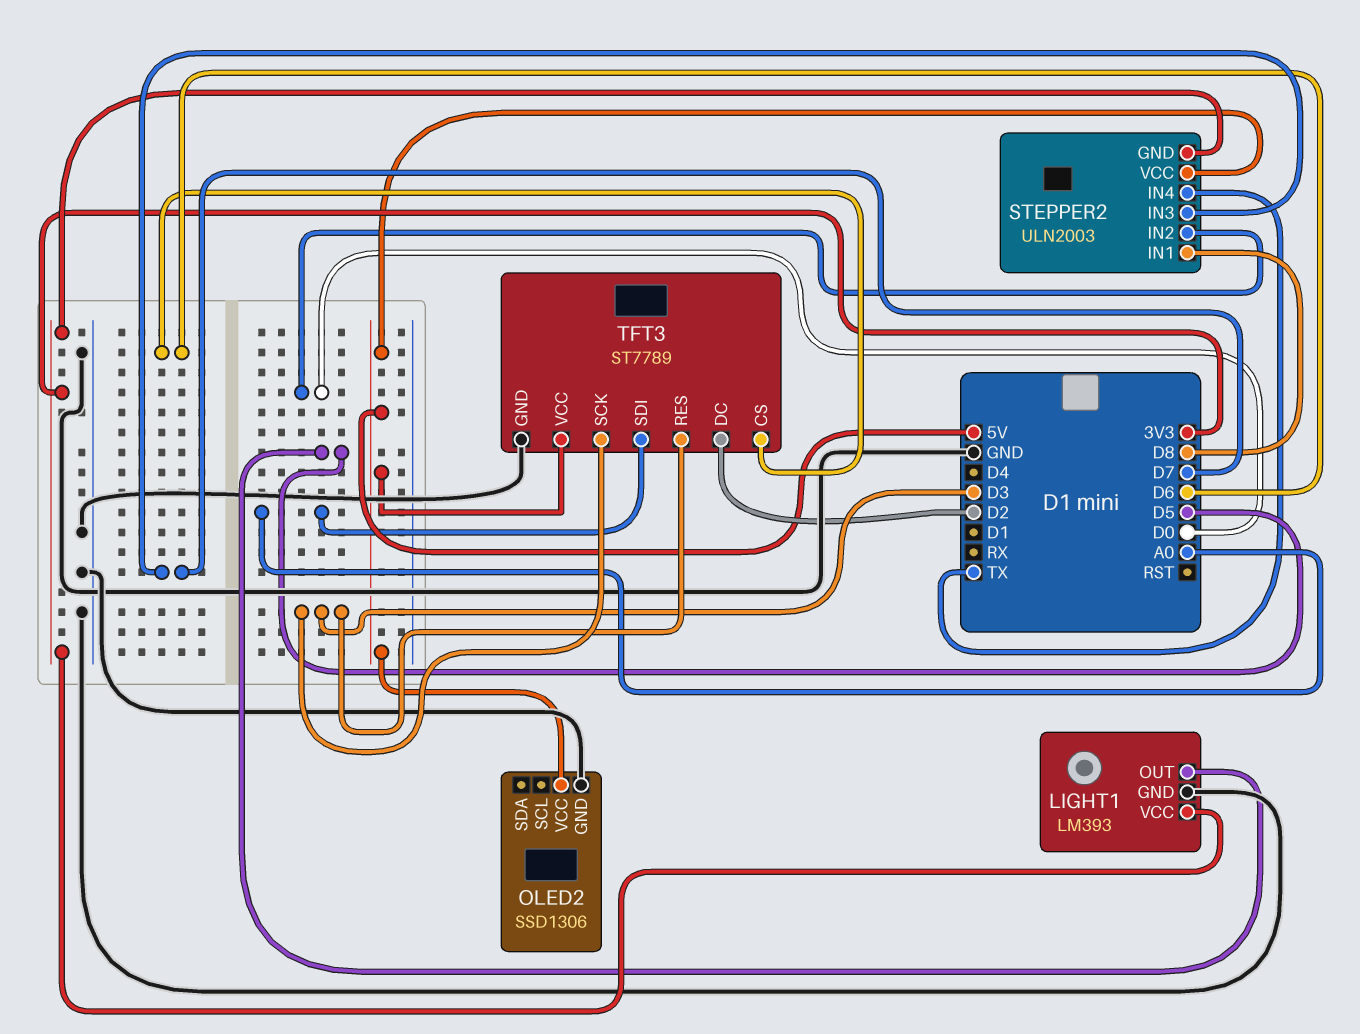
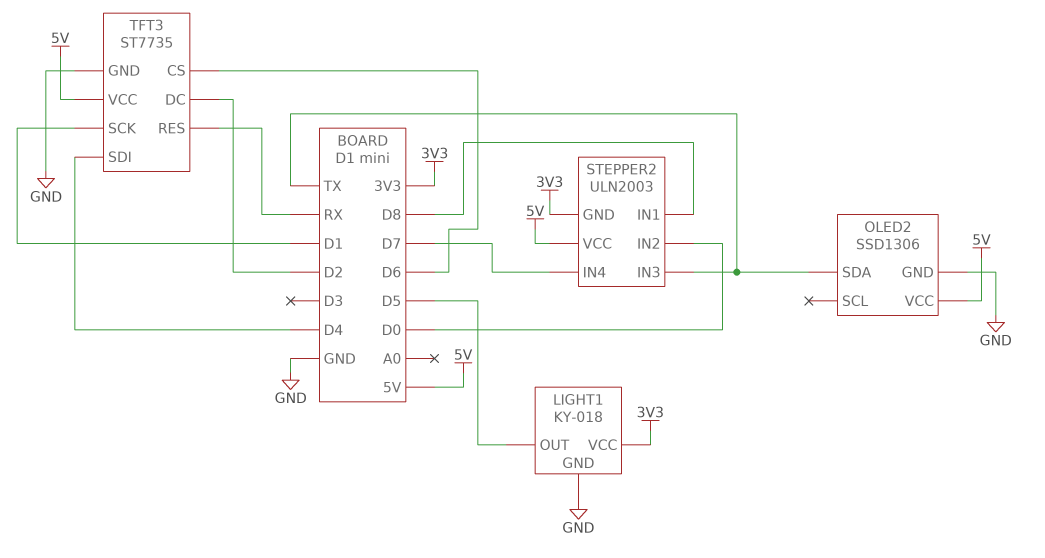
LIGHT1: LM393 -> KY-018
OLED2 pin SDA: none -> TX
STEPPER2 pin IN3: D7 -> TX
STEPPER2 pin IN4: TX -> D7
TFT3: ST7789 -> ST7735
TFT3 pin RES: D3 -> RX
TFT3 pin SCK: D3 -> D1
TFT3 pin SDI: A0 -> D4

